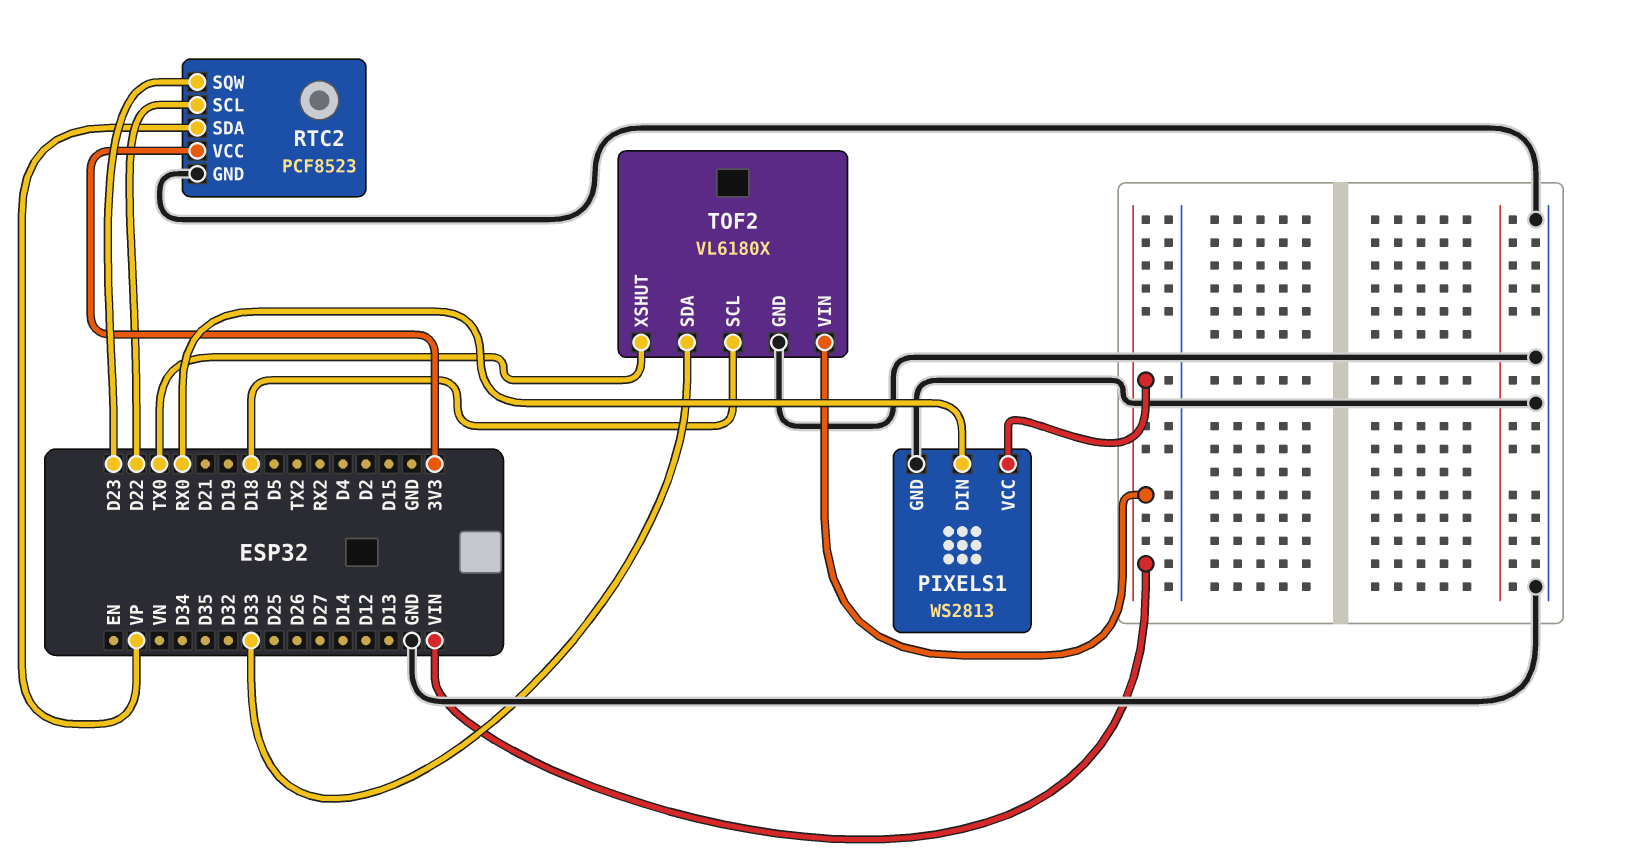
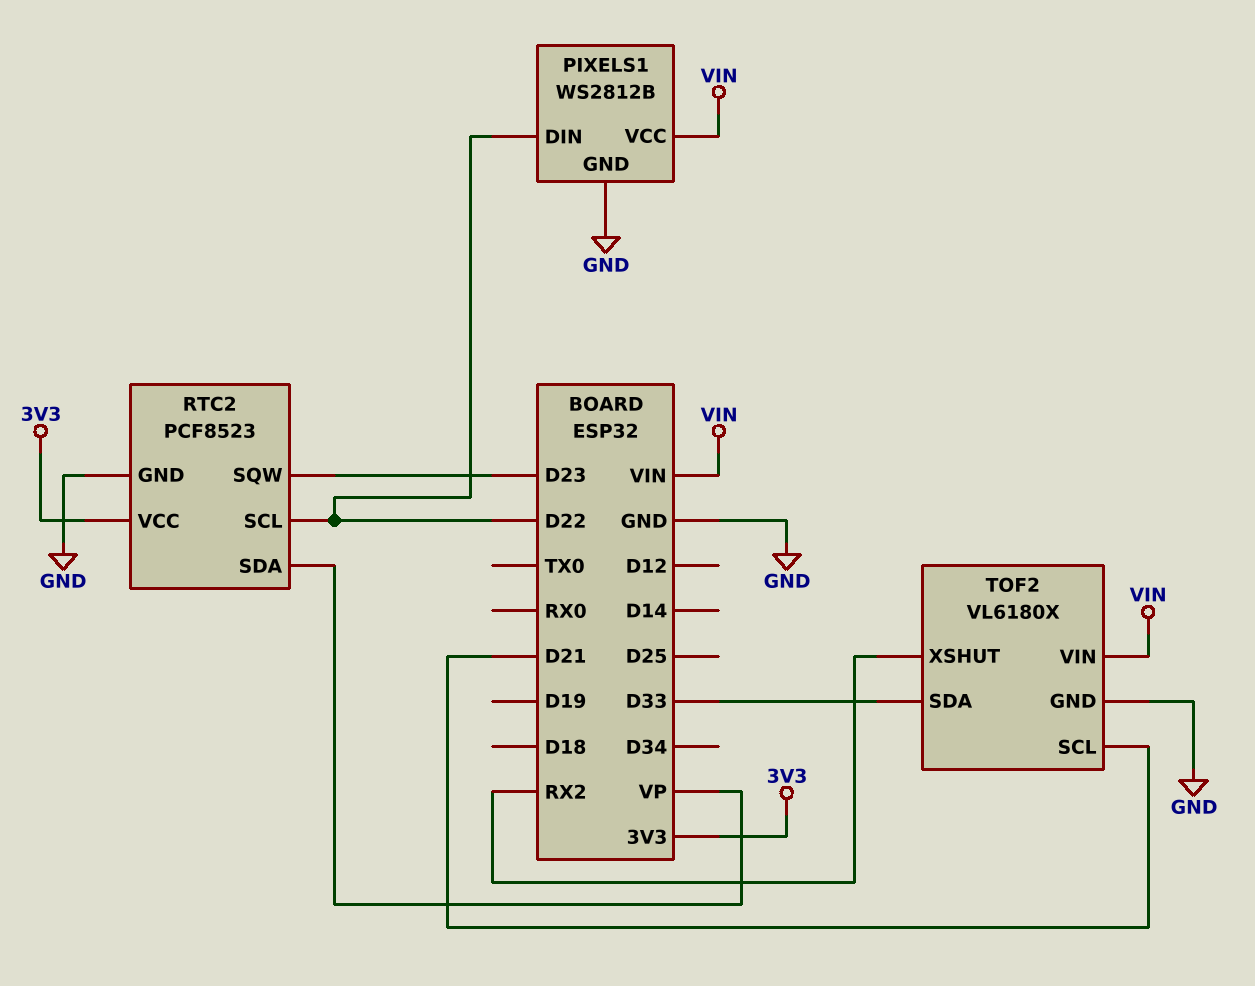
PIXELS1: WS2813 -> WS2812B
PIXELS1 pin DIN: RX0 -> D22
TOF2 pin SCL: D18 -> D21
TOF2 pin XSHUT: TX0 -> RX2

